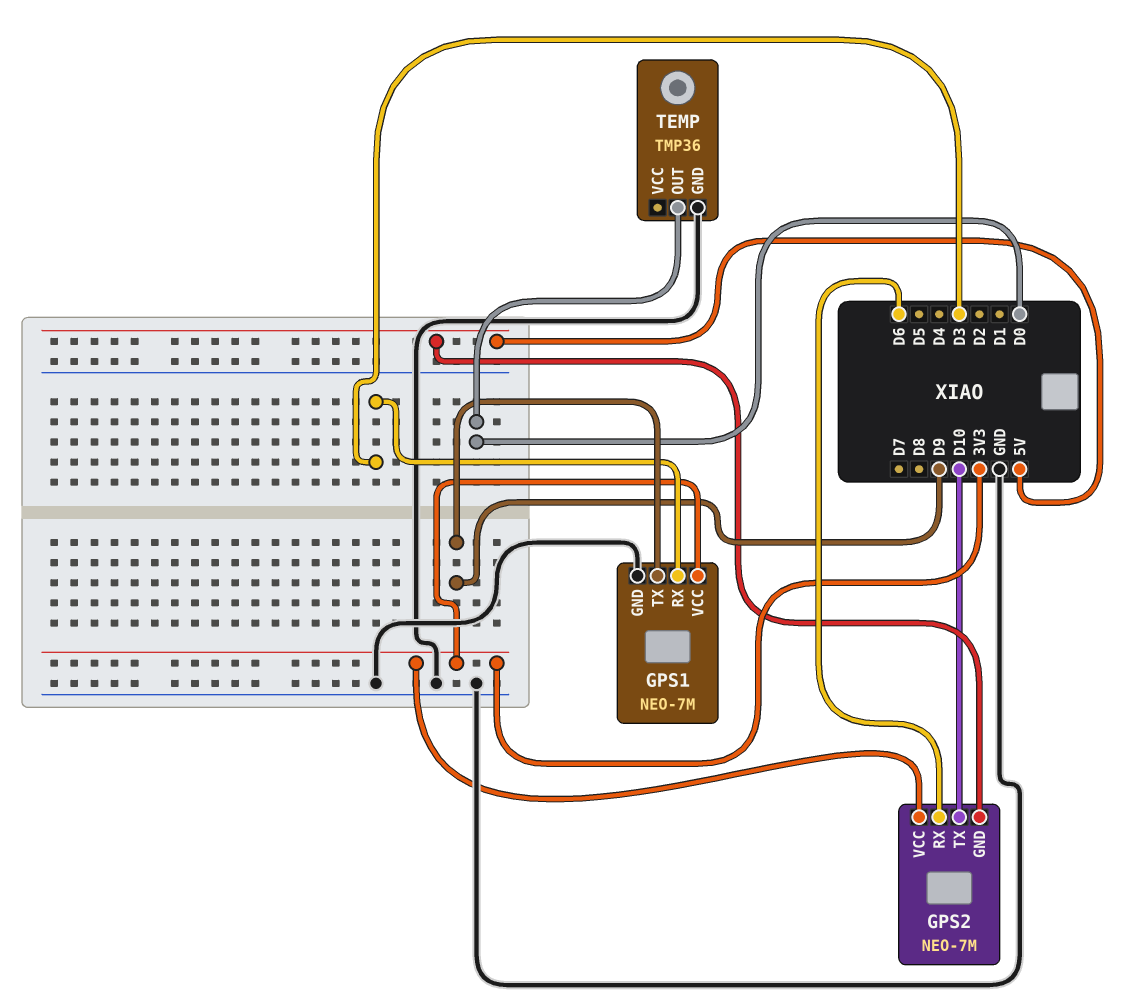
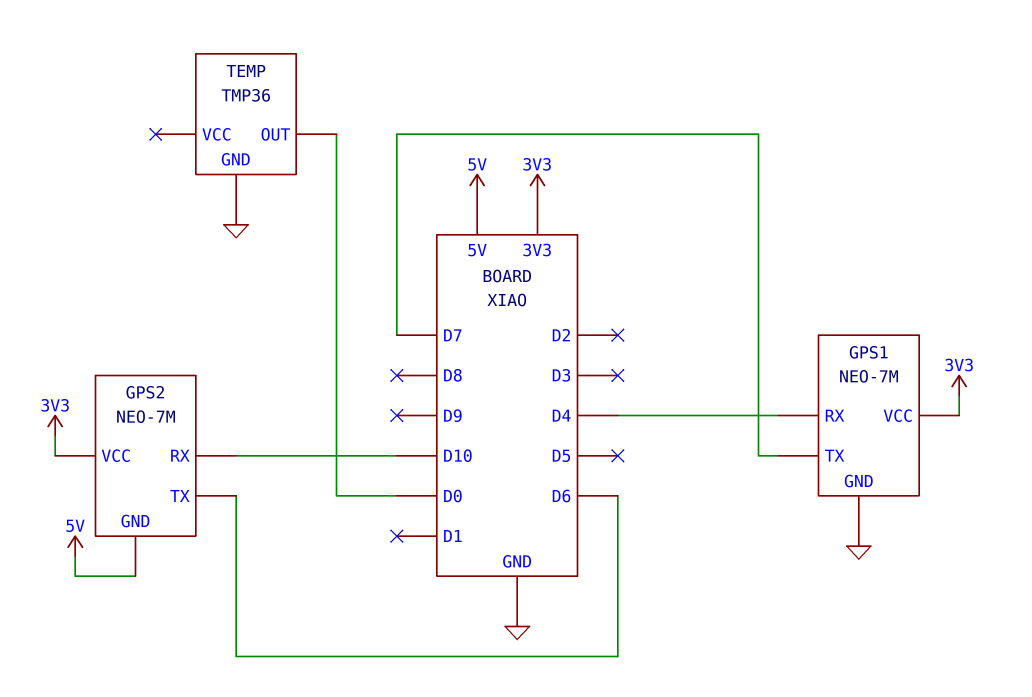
GPS1 pin RX: D3 -> D4
GPS1 pin TX: D9 -> D7
GPS2 pin RX: D6 -> D10
GPS2 pin TX: D10 -> D6

